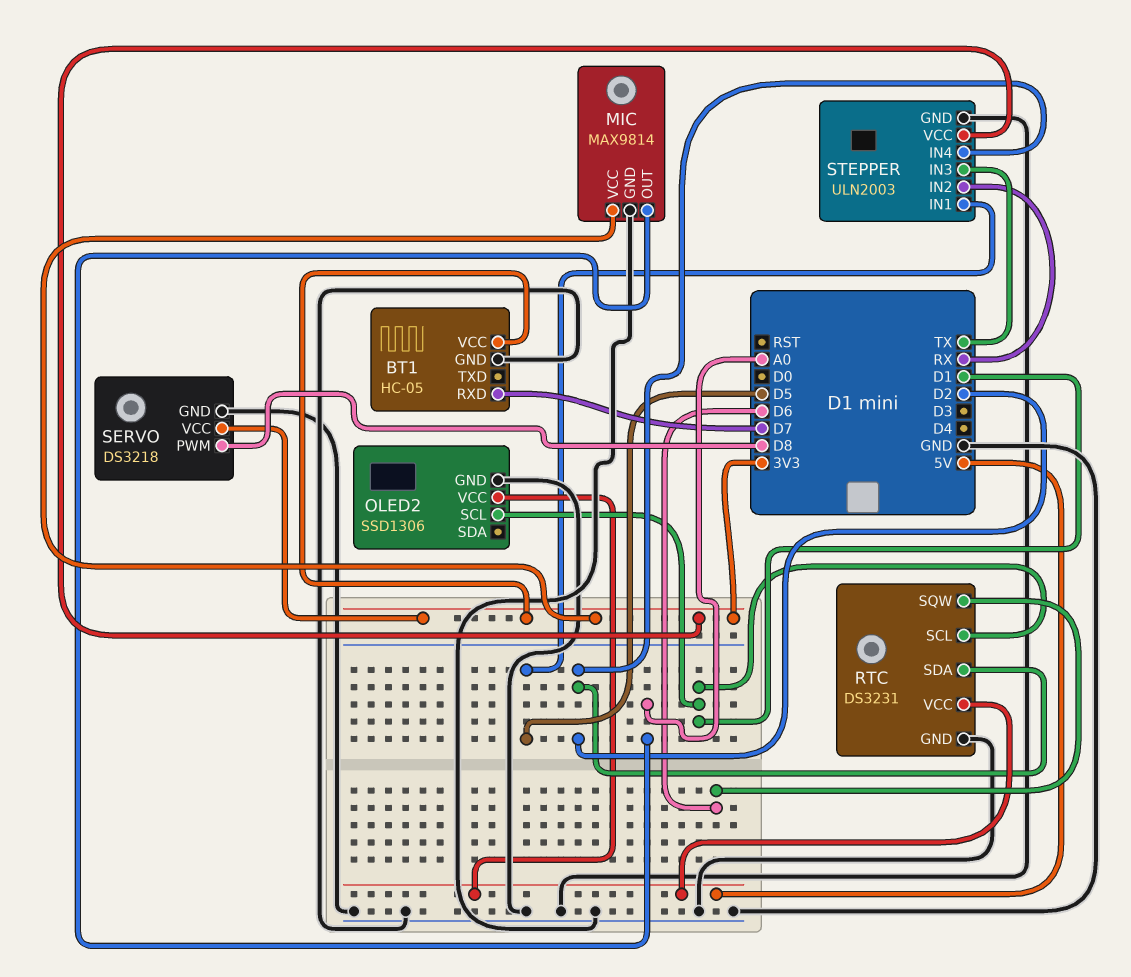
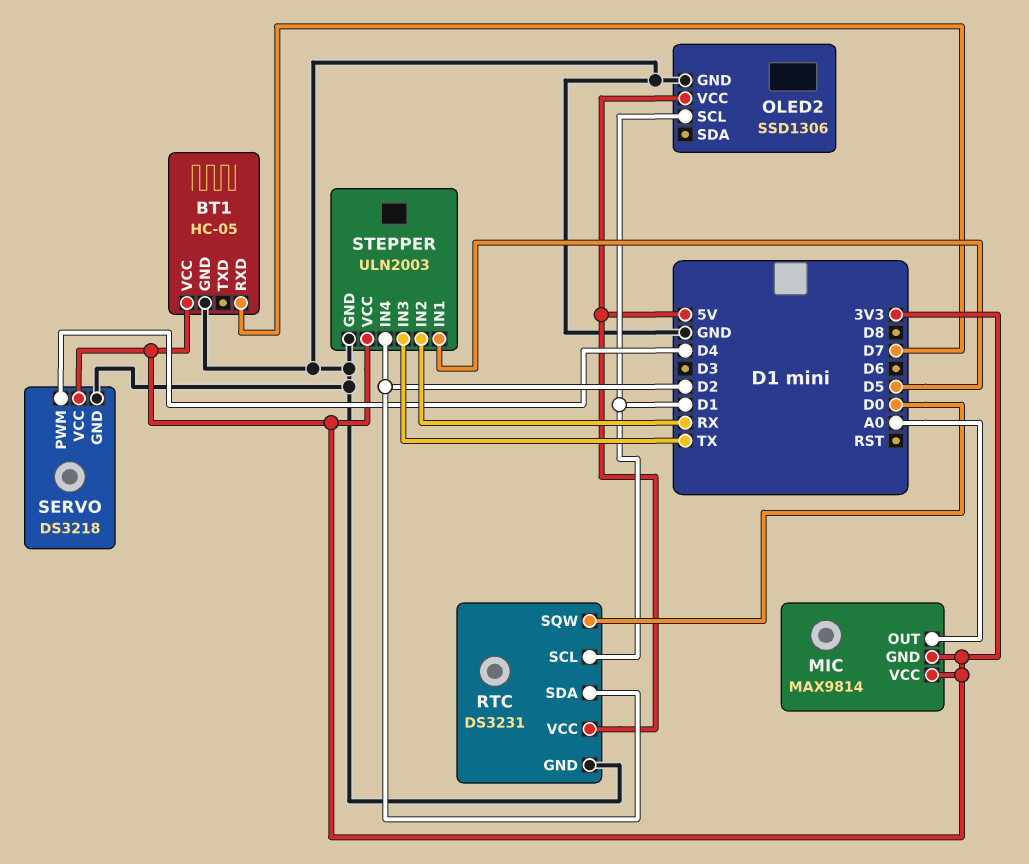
MIC pin GND: GND -> 3V3
RTC pin SQW: D6 -> D0
SERVO pin PWM: D8 -> D4

